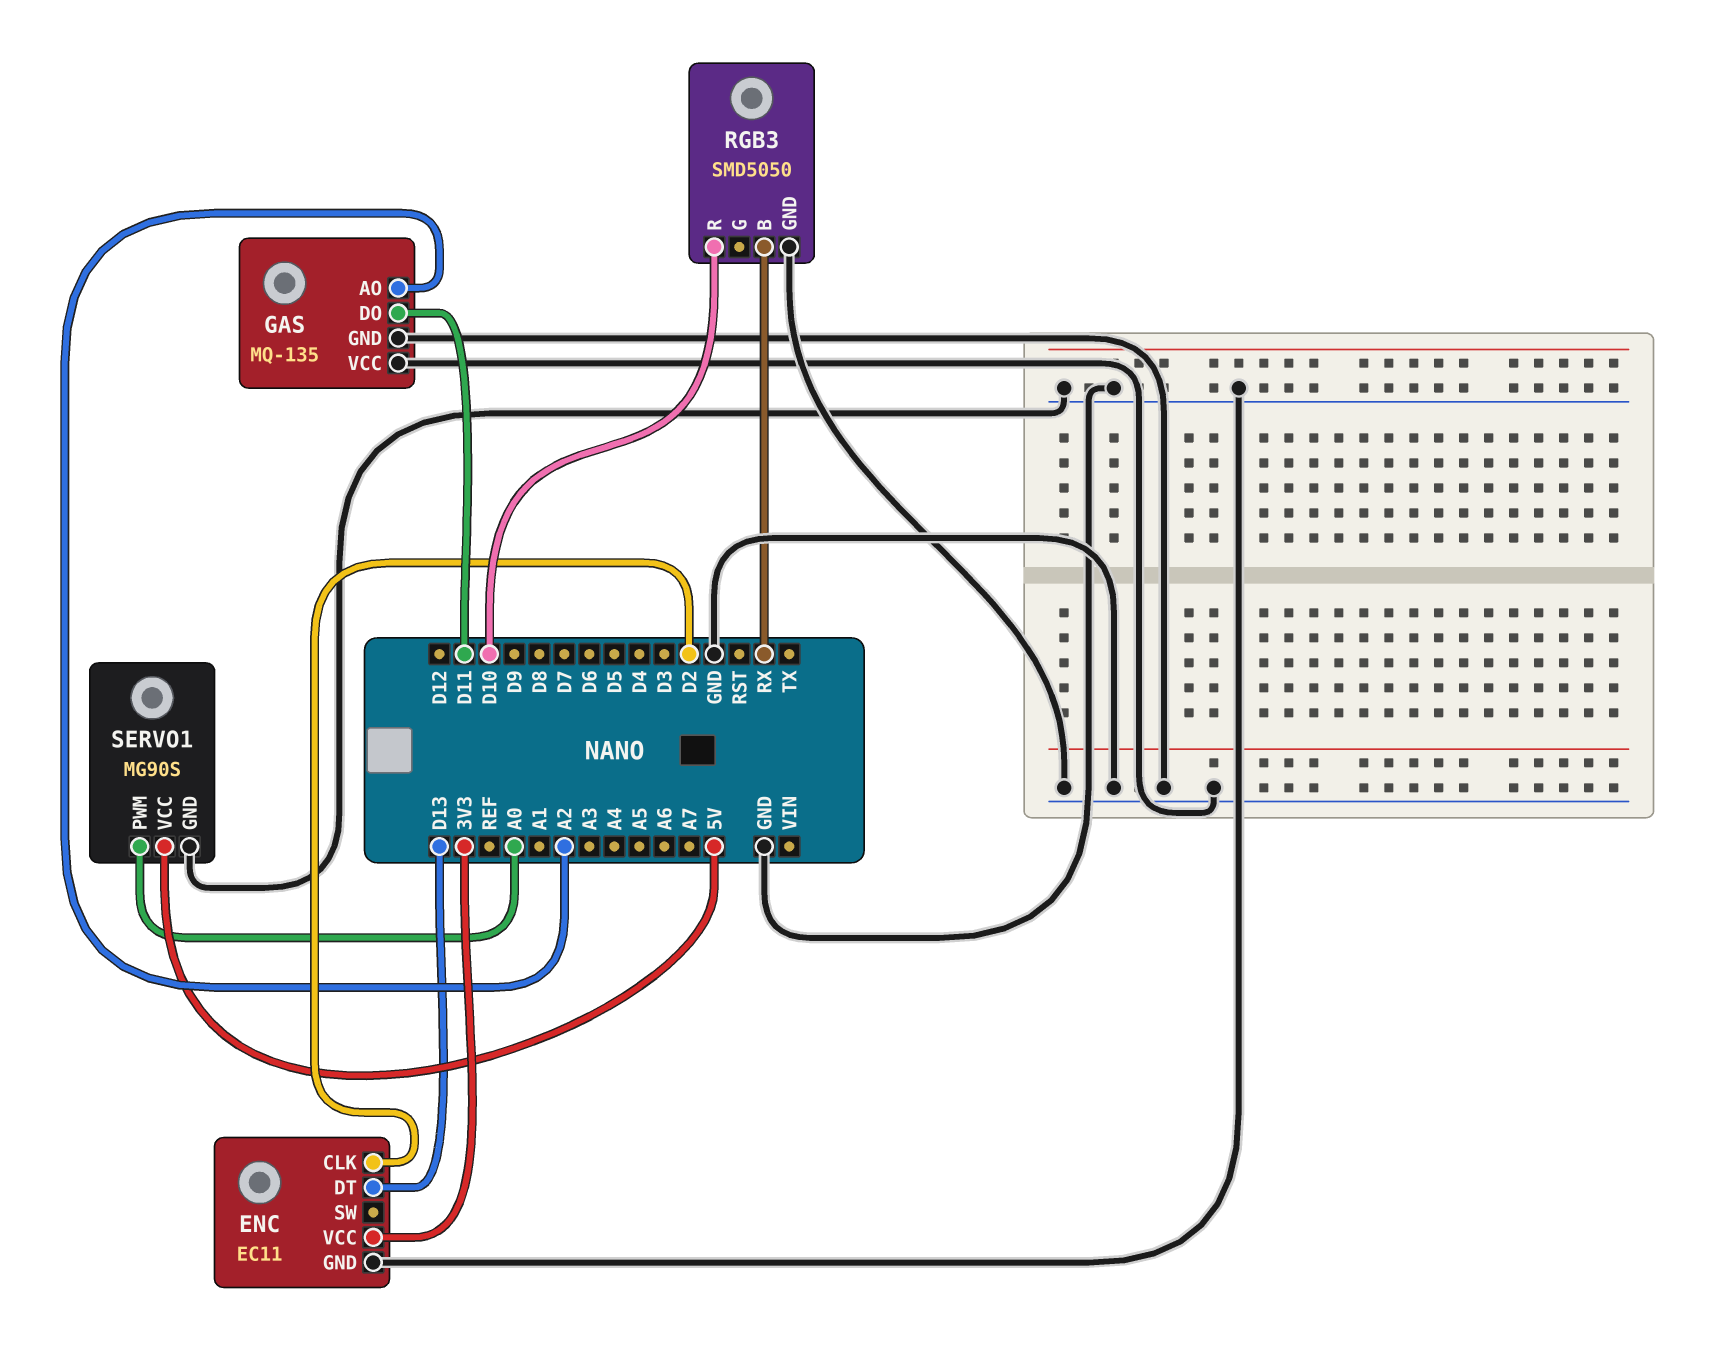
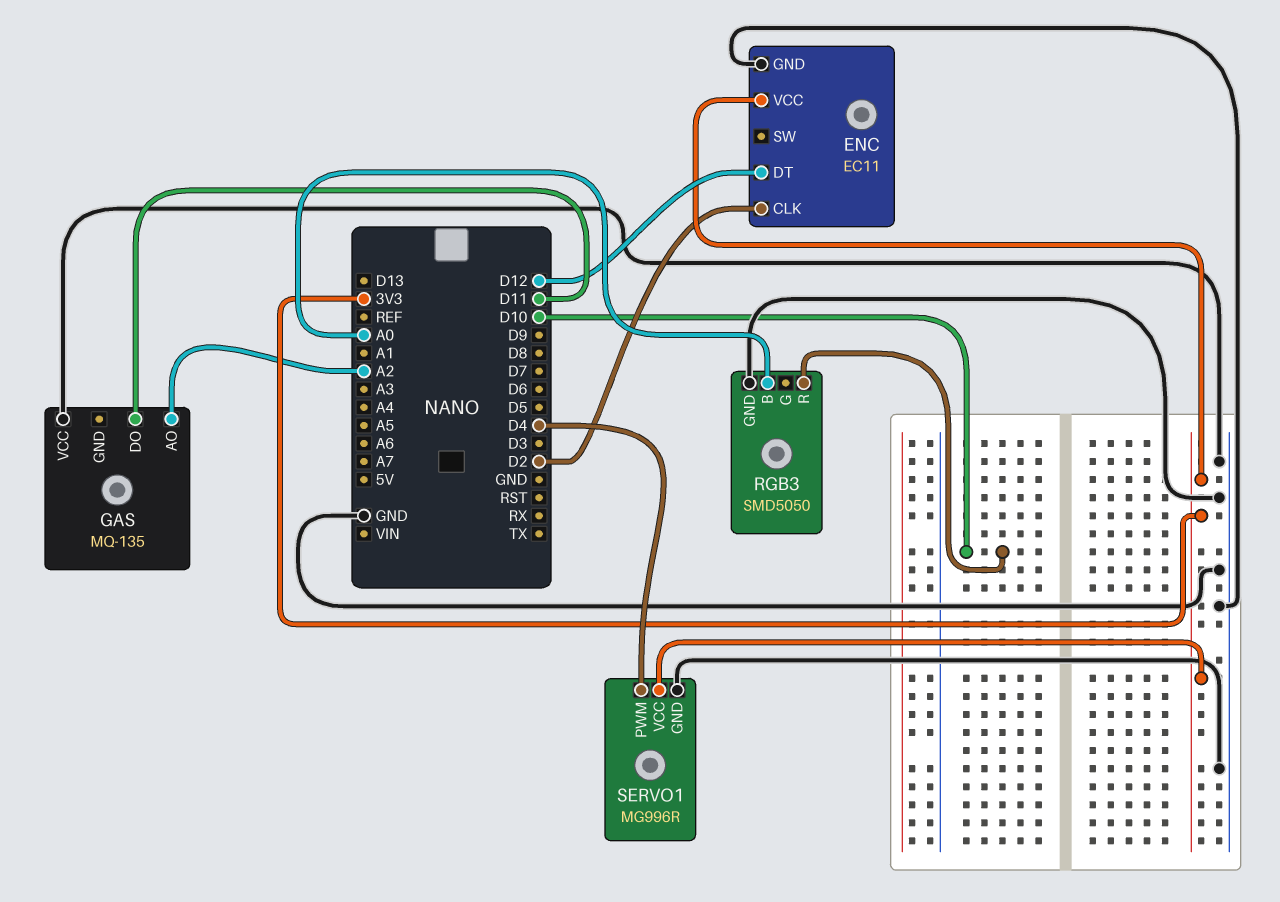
ENC pin DT: D13 -> D12
GAS pin GND: GND -> none
RGB3 pin B: RX -> A0
SERVO1: MG90S -> MG996R
SERVO1 pin PWM: A0 -> D4
SERVO1 pin VCC: 5V -> 3V3

